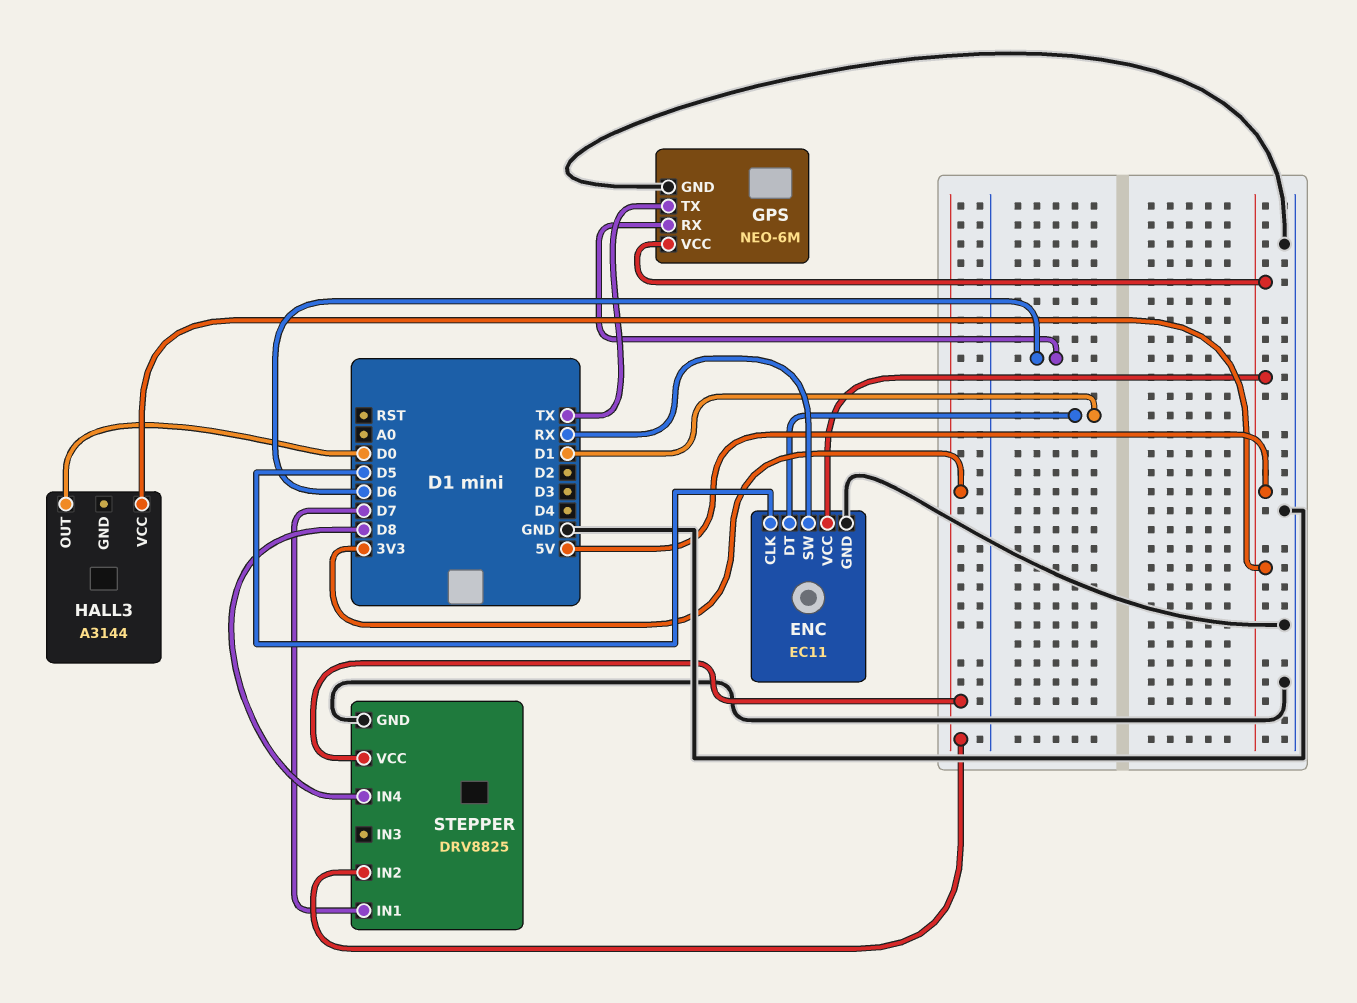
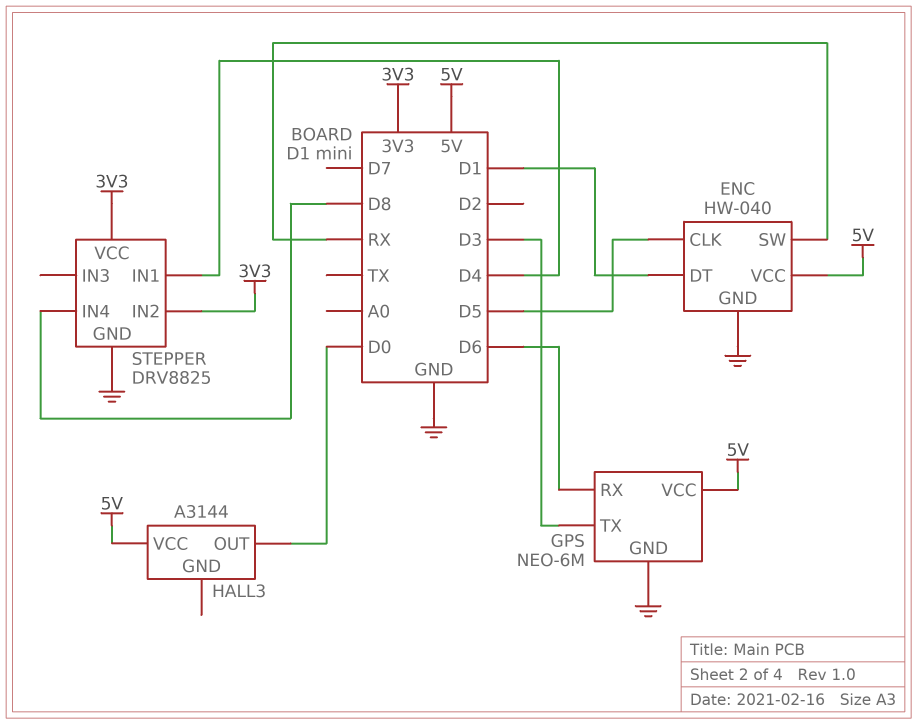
ENC: EC11 -> HW-040
GPS pin TX: TX -> D3
STEPPER pin IN1: D7 -> D4

